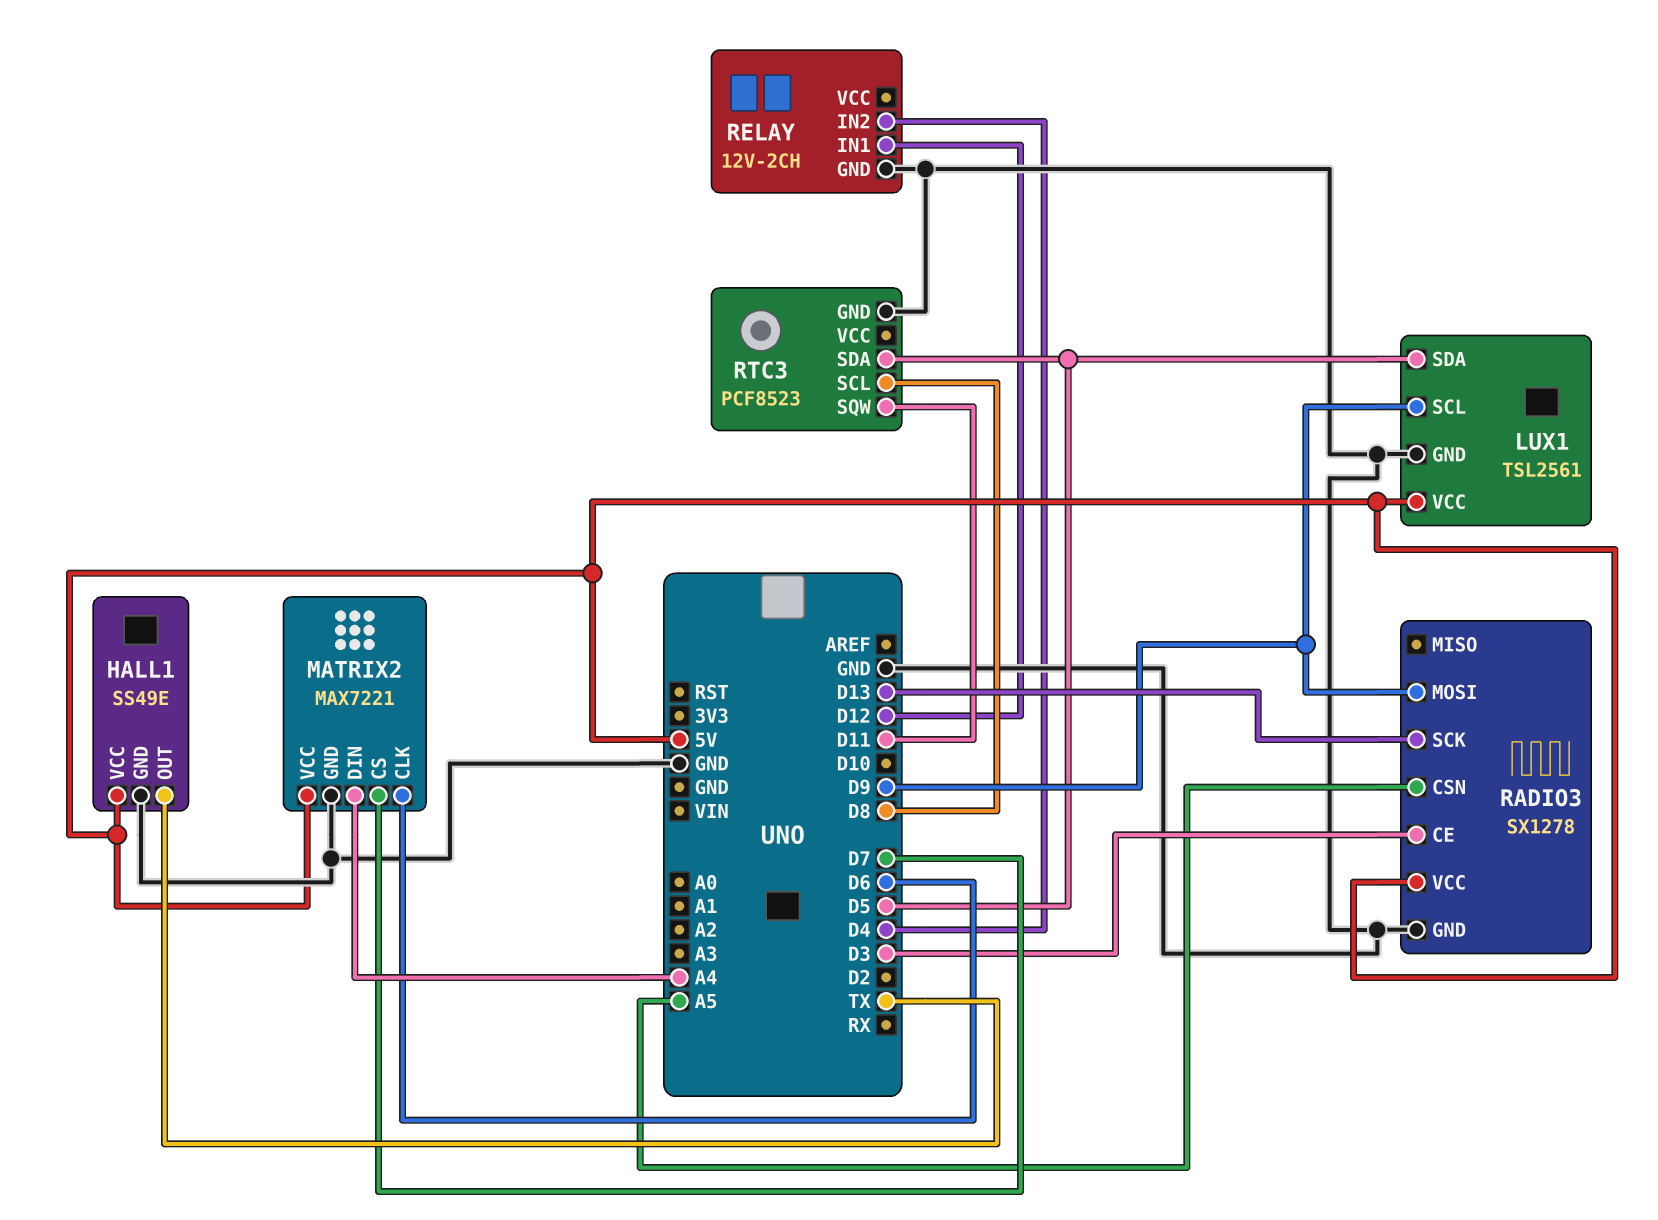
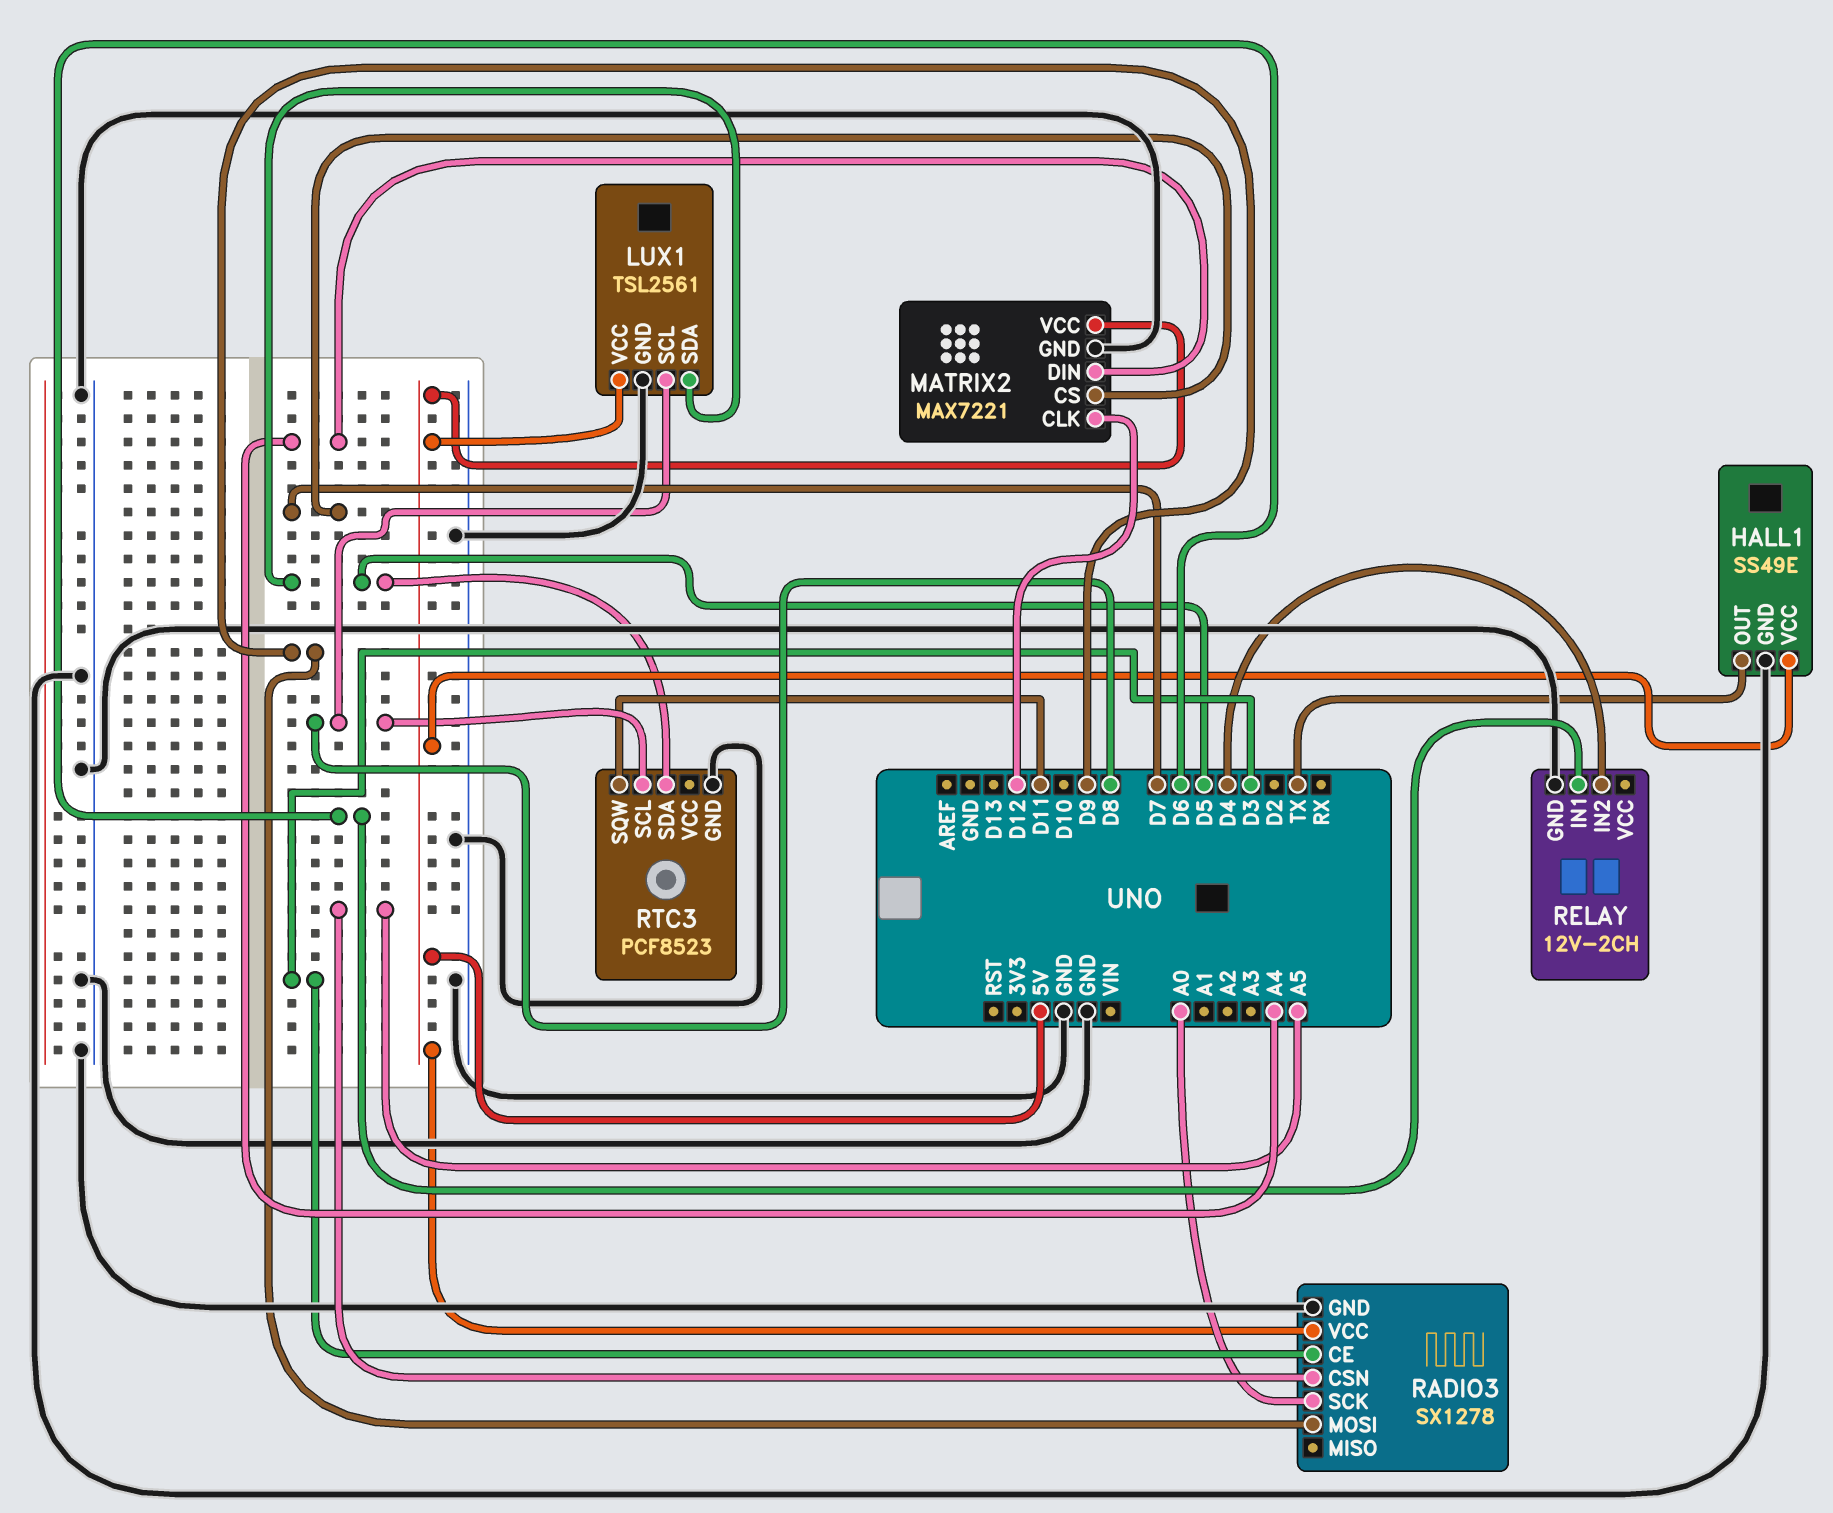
LUX1 pin SCL: D9 -> D8
MATRIX2 pin CLK: D6 -> D12
RADIO3 pin SCK: D13 -> A0
RELAY pin IN1: D12 -> D6

